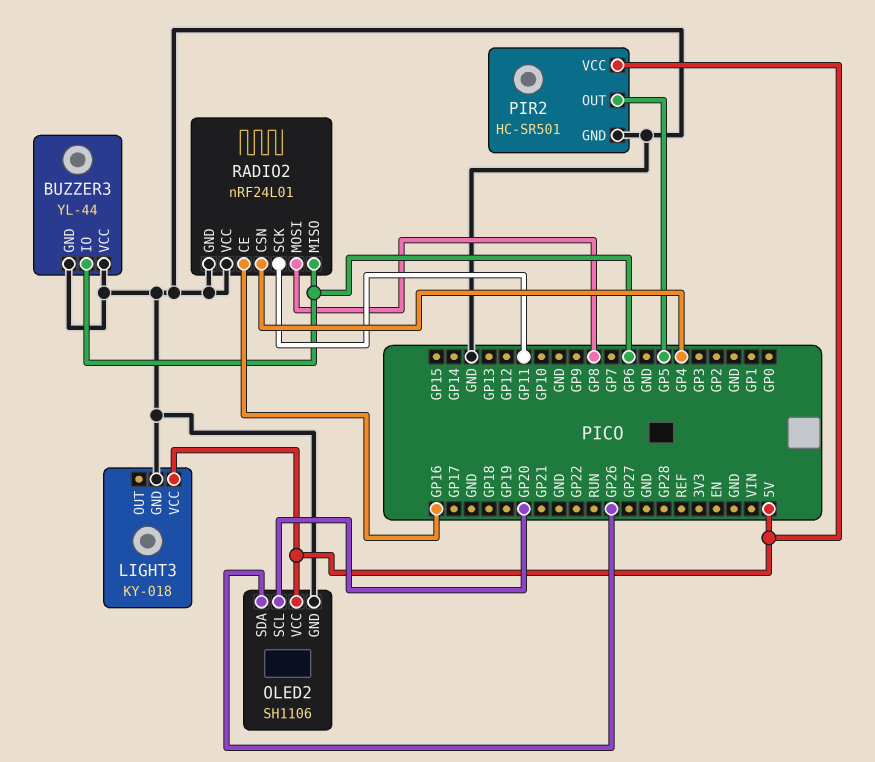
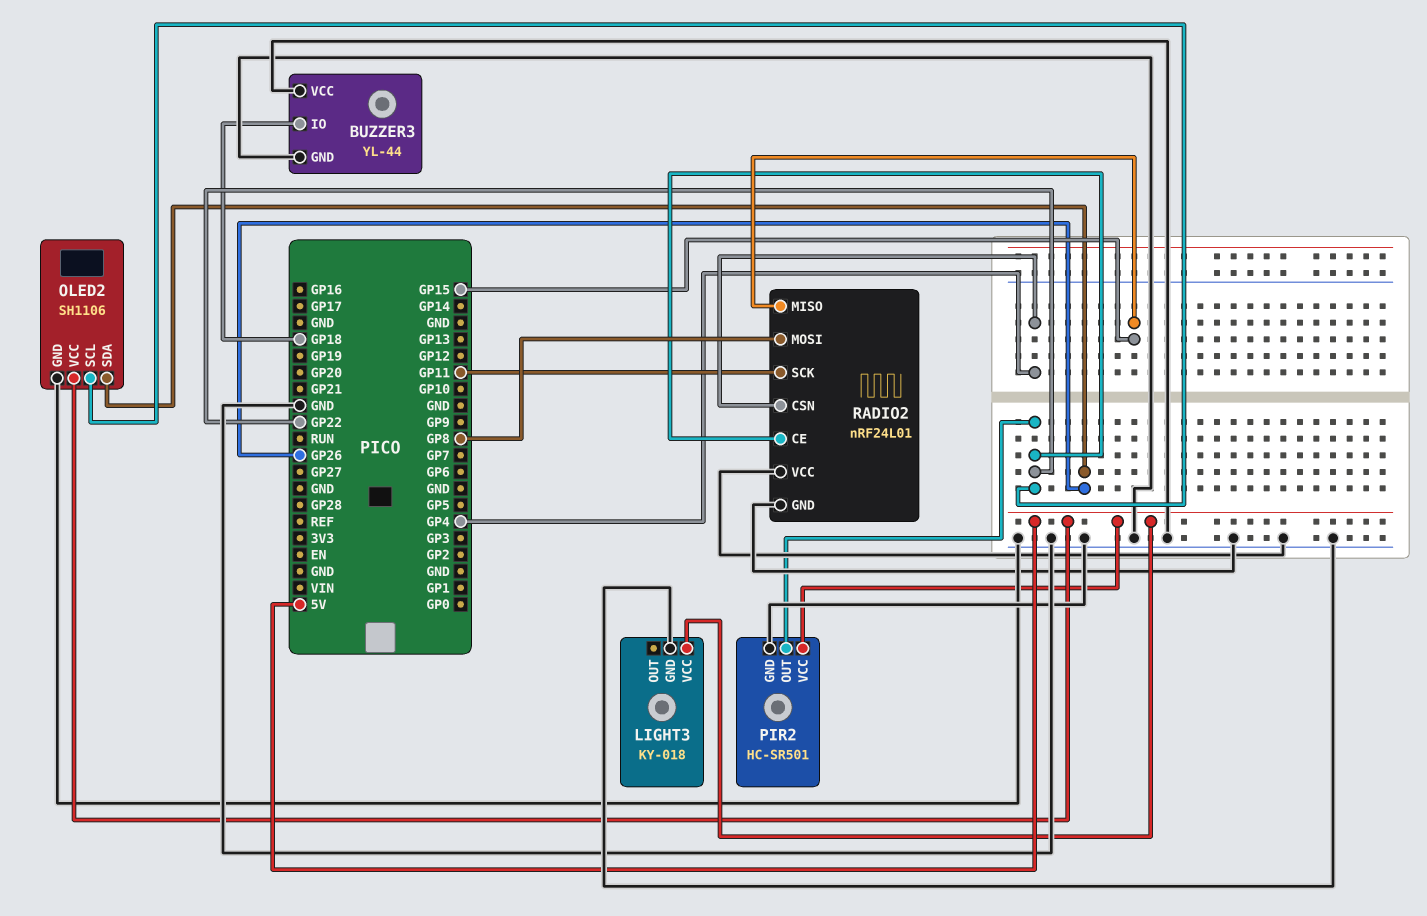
BUZZER3 pin IO: GP6 -> GP18
OLED2 pin SCL: GP20 -> GP22
PIR2 pin OUT: GP5 -> GP22
RADIO2 pin CE: GP16 -> GP22
RADIO2 pin MISO: GP6 -> GP15

